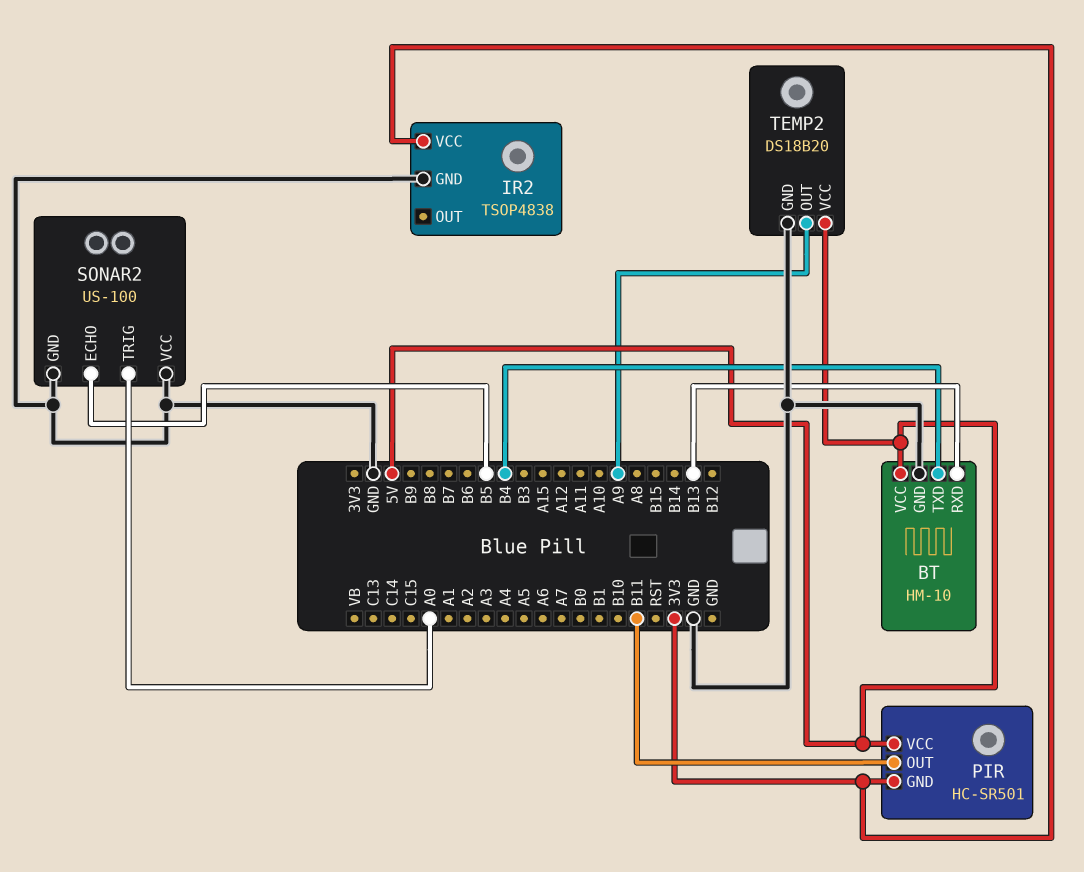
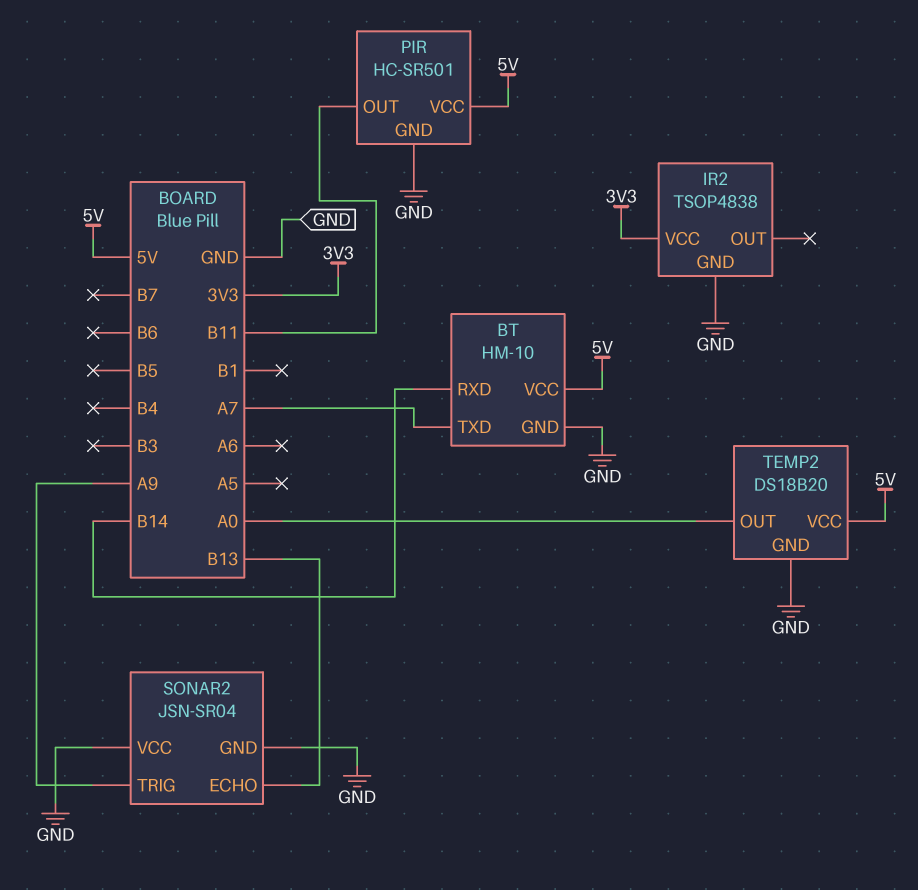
BT pin RXD: B13 -> B14
BT pin TXD: B4 -> A7
PIR pin GND: 3V3 -> GND
SONAR2: US-100 -> JSN-SR04
SONAR2 pin ECHO: B5 -> B13
SONAR2 pin TRIG: A0 -> A9
TEMP2 pin OUT: A9 -> A0

